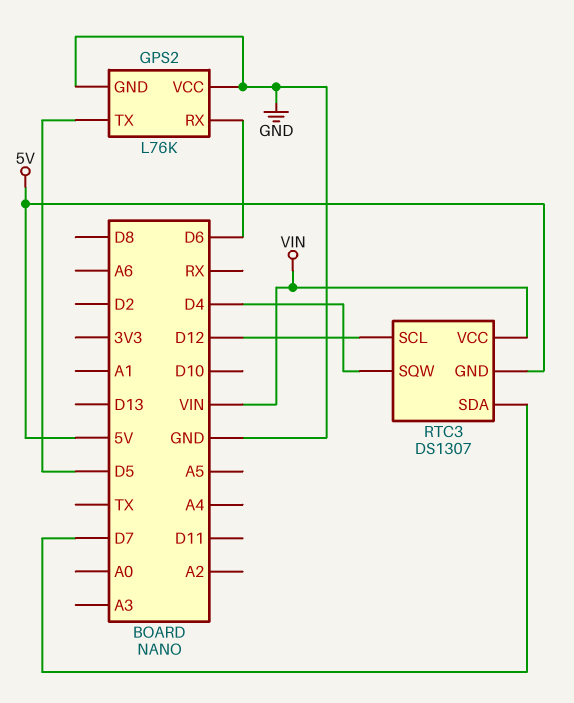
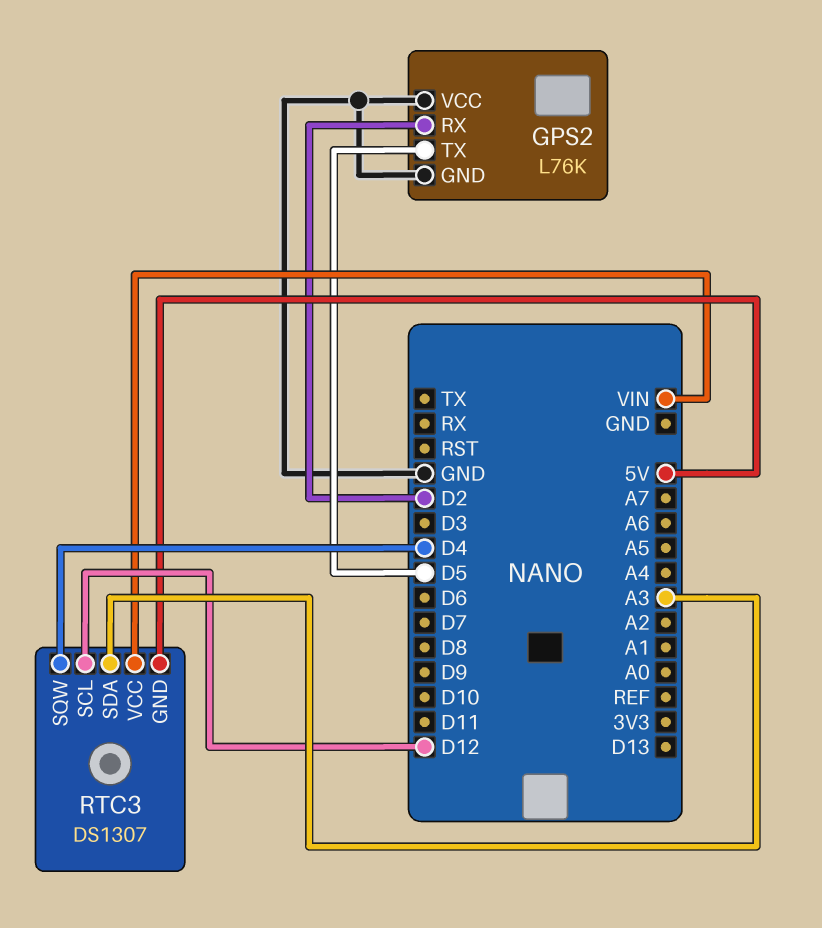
GPS2 pin RX: D6 -> D2
RTC3 pin SDA: D7 -> A3

